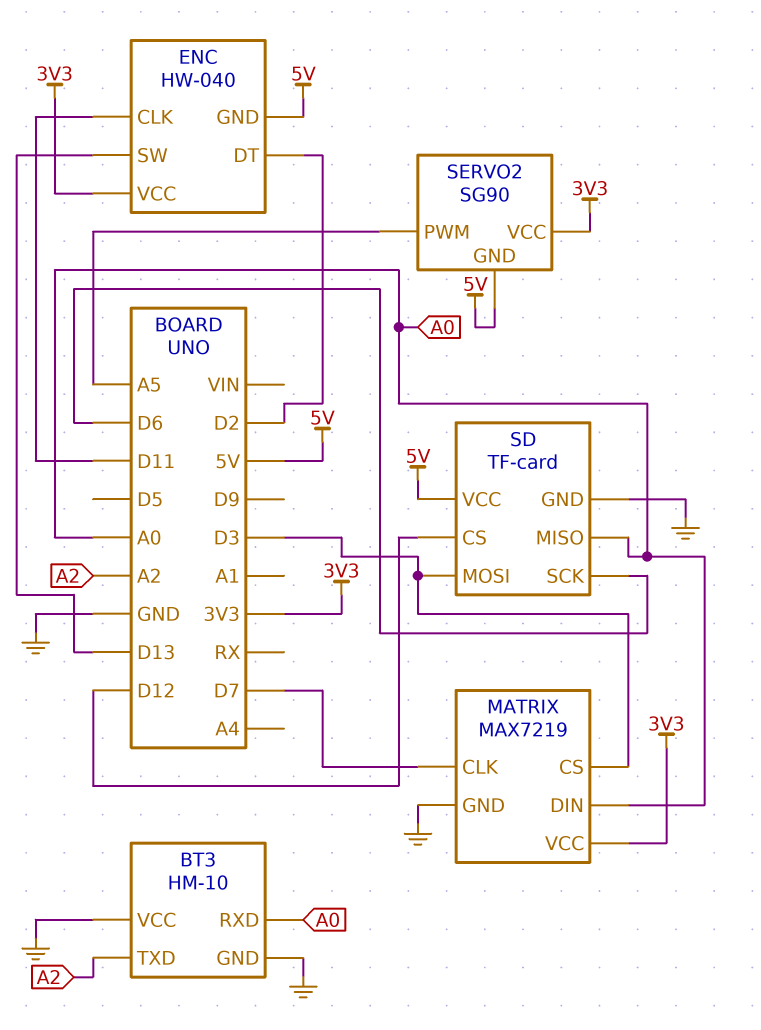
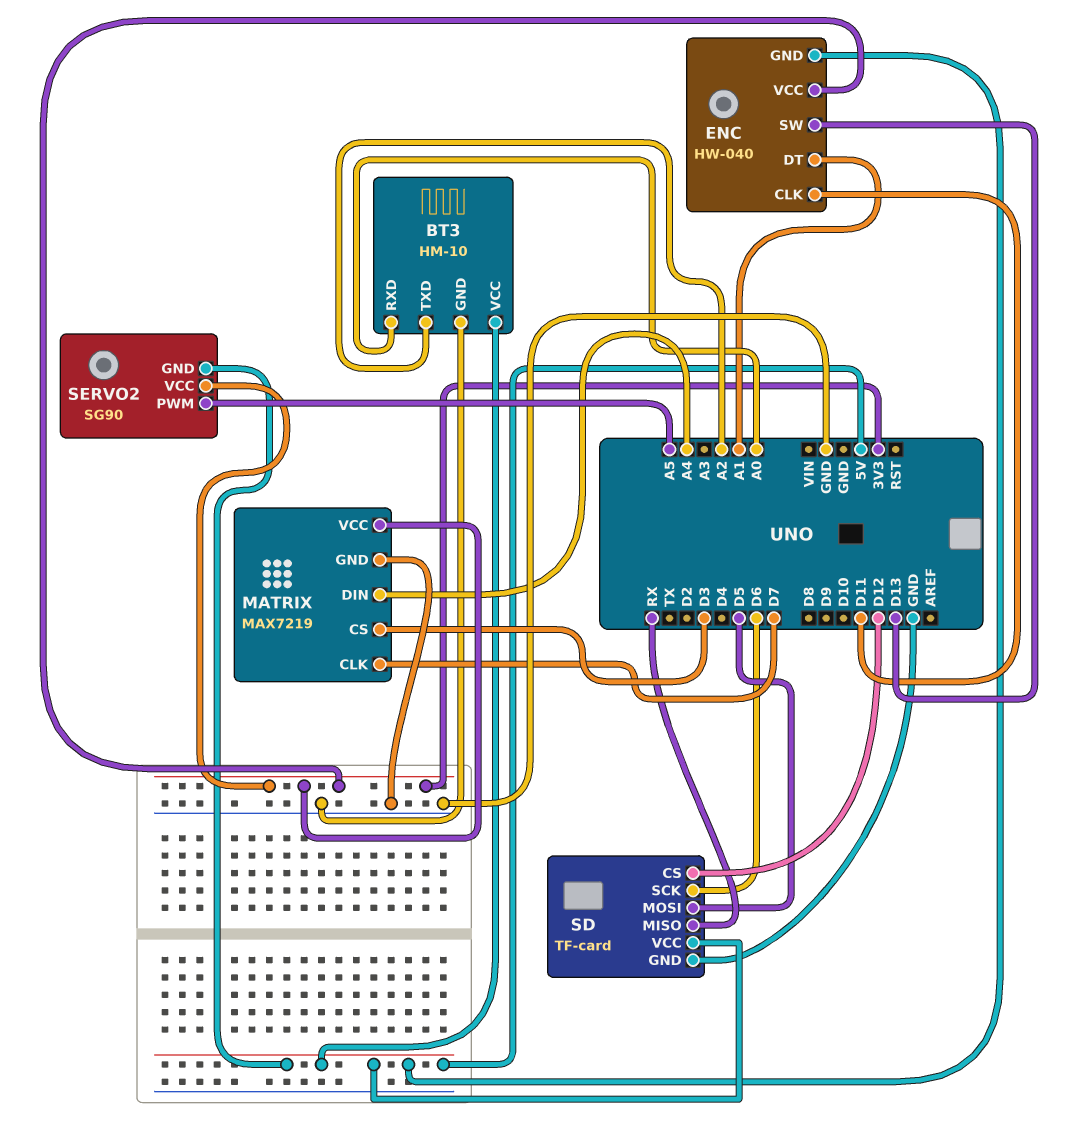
BT3 pin VCC: GND -> 5V
ENC pin DT: D2 -> A1
MATRIX pin DIN: A0 -> A4
SD pin MISO: A0 -> RX
SD pin MOSI: D3 -> D5

